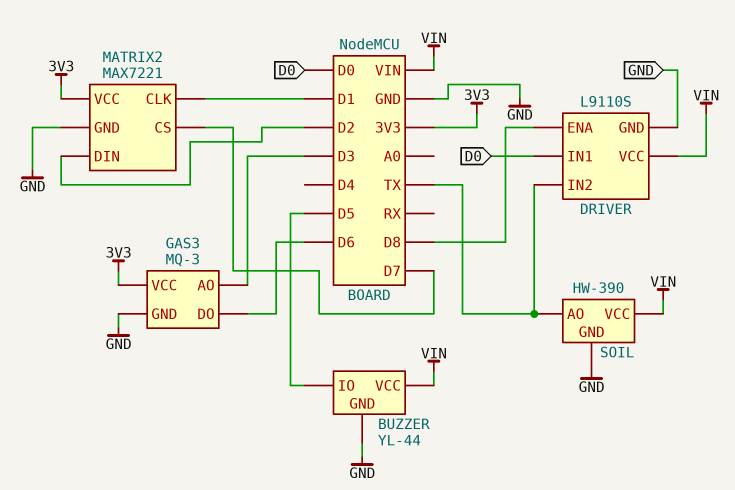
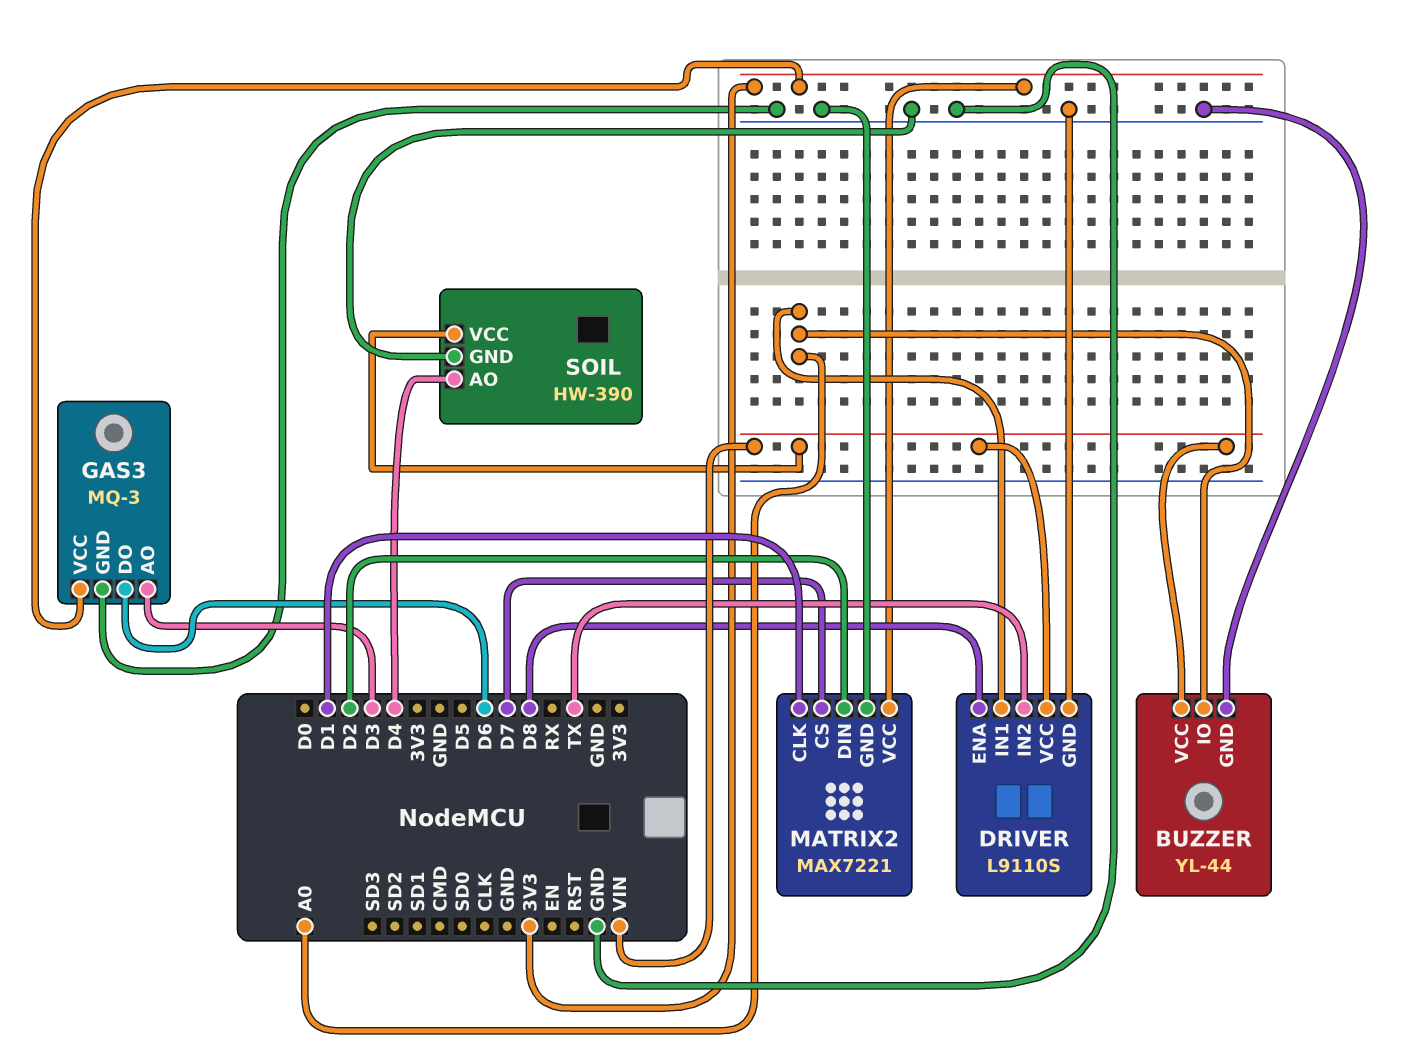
BUZZER pin IO: D5 -> A0
DRIVER pin IN1: D0 -> A0
SOIL pin AO: TX -> D4

